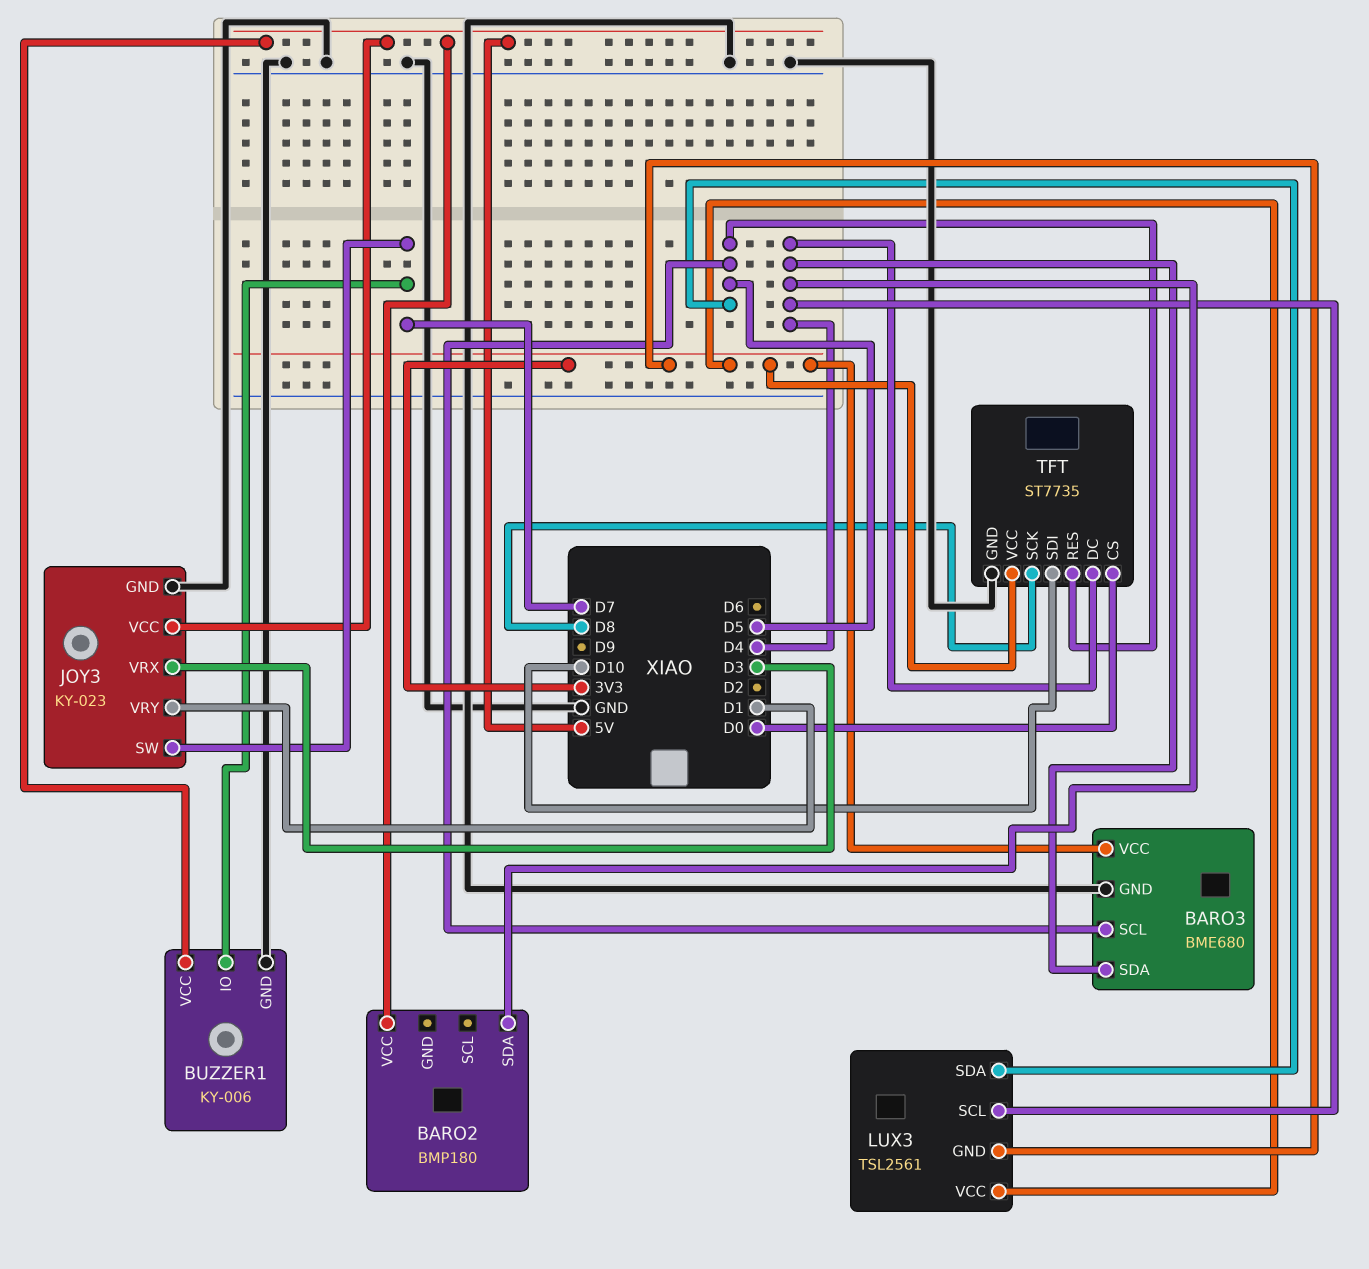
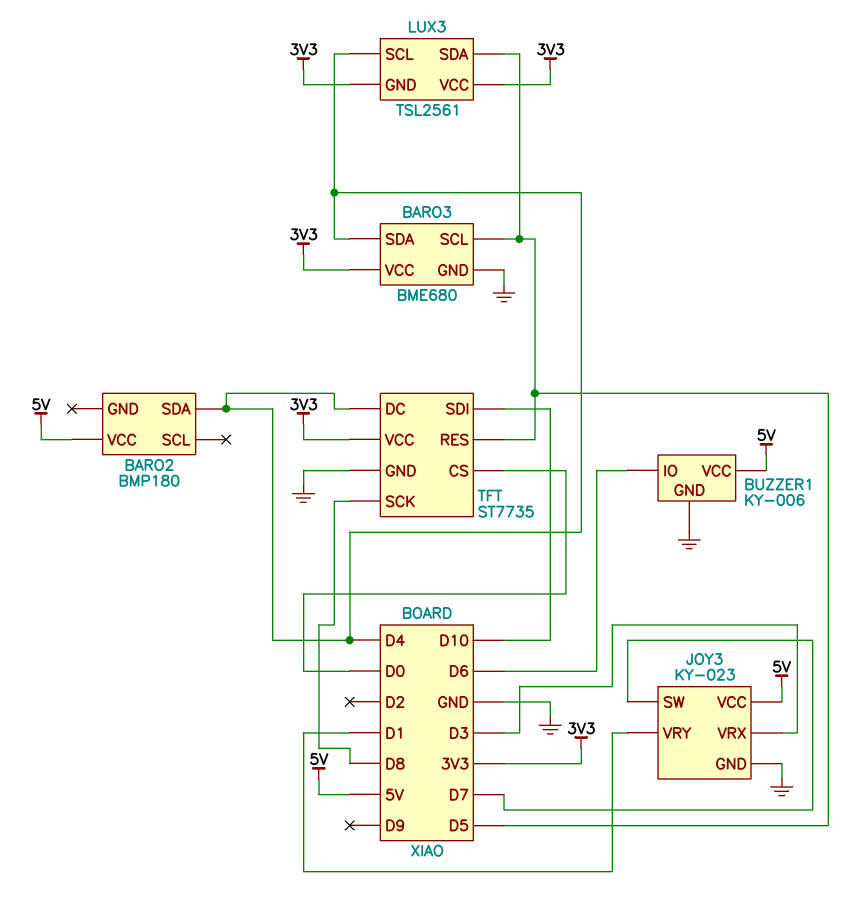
BUZZER1 pin IO: D7 -> D6

